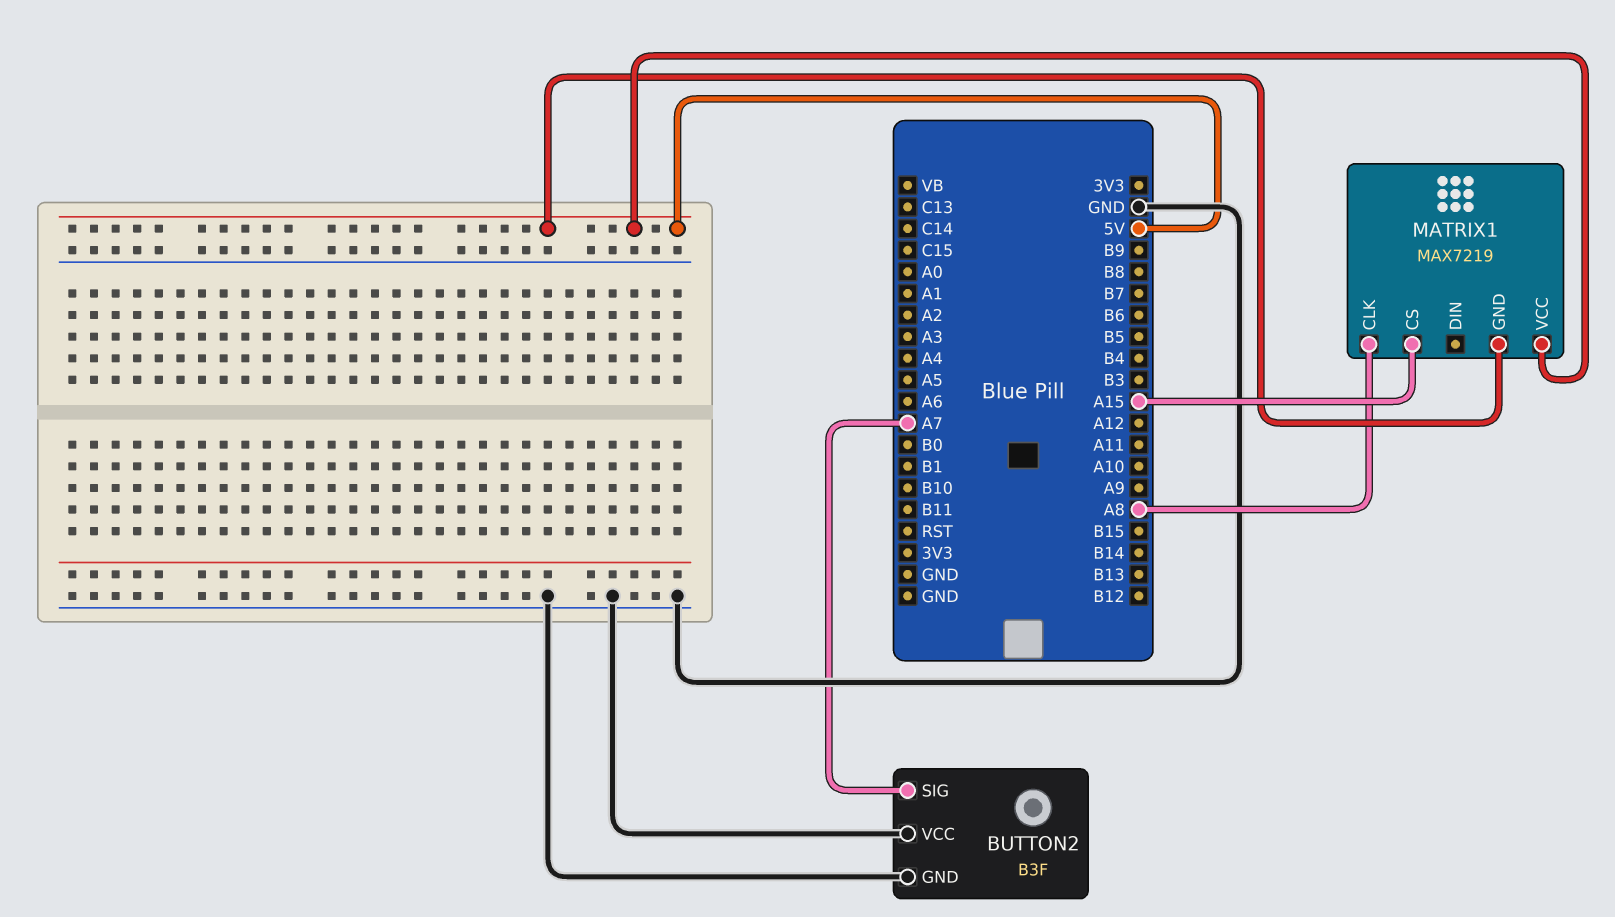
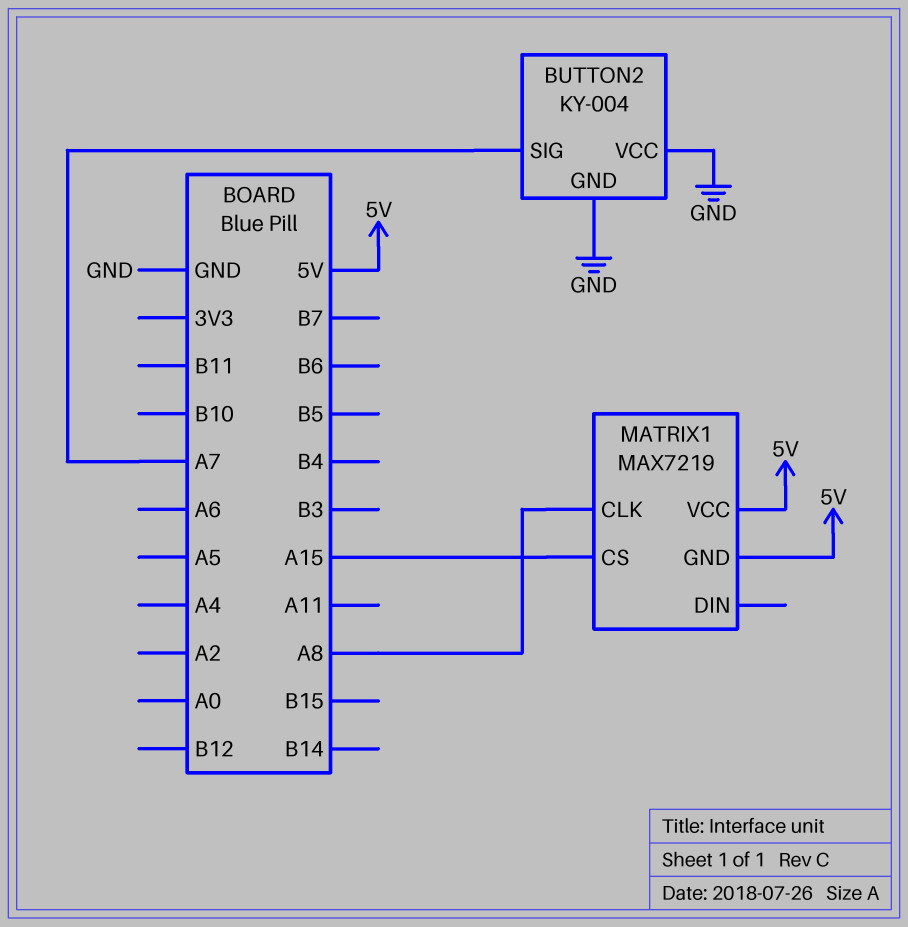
BUTTON2: B3F -> KY-004

